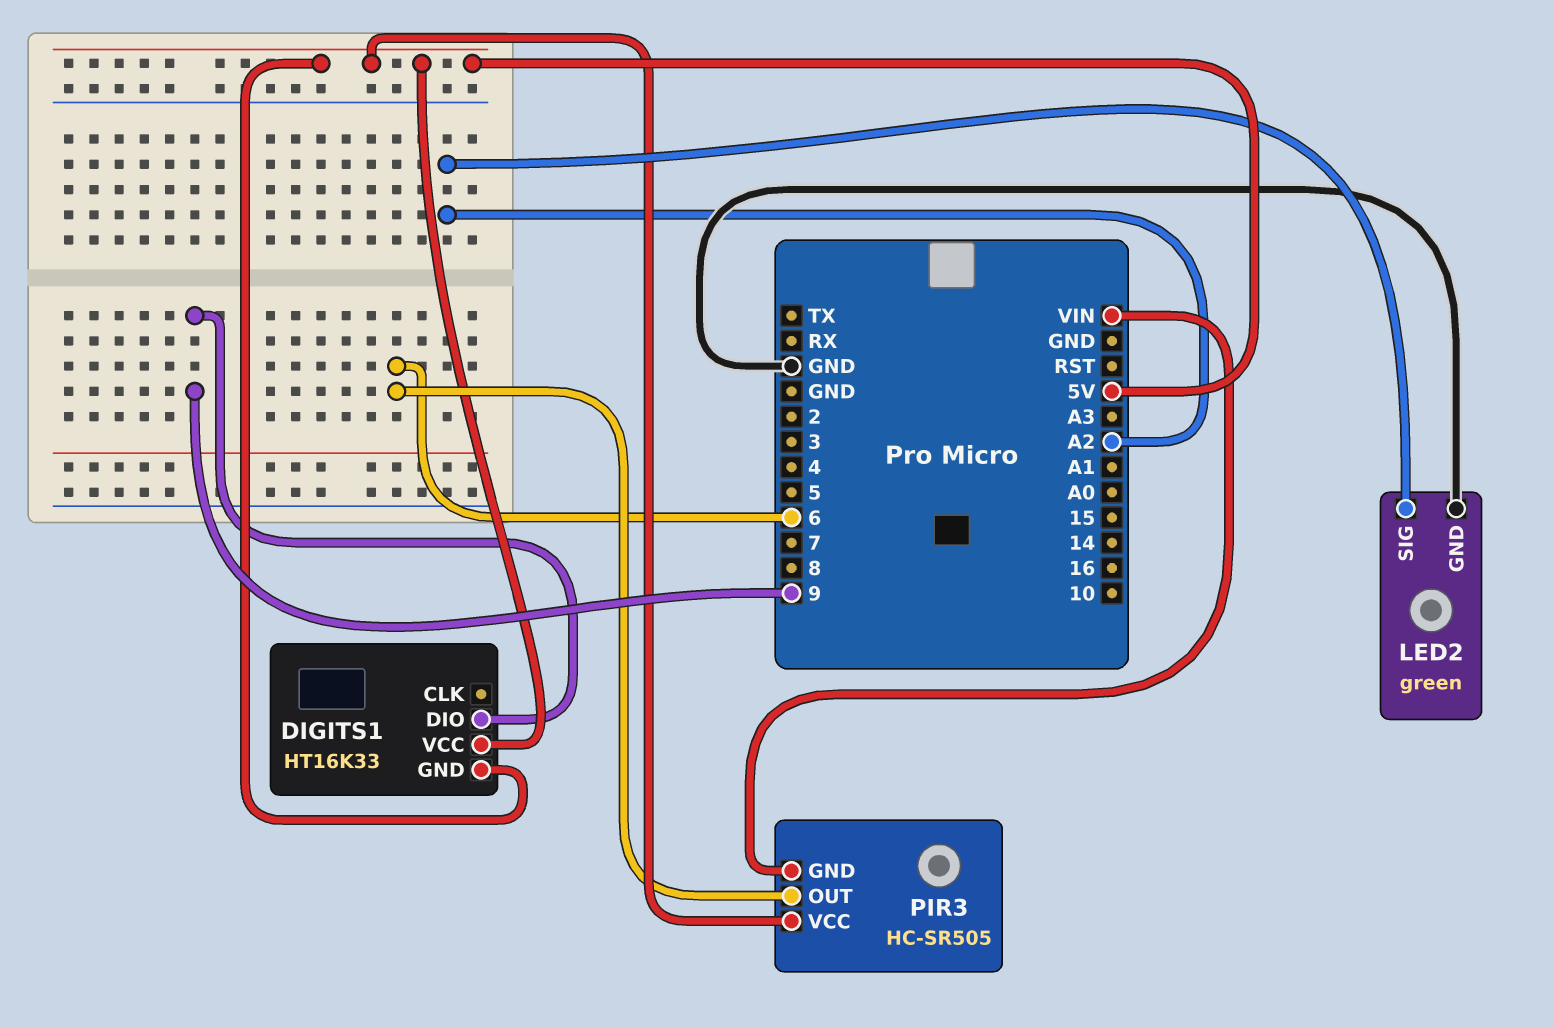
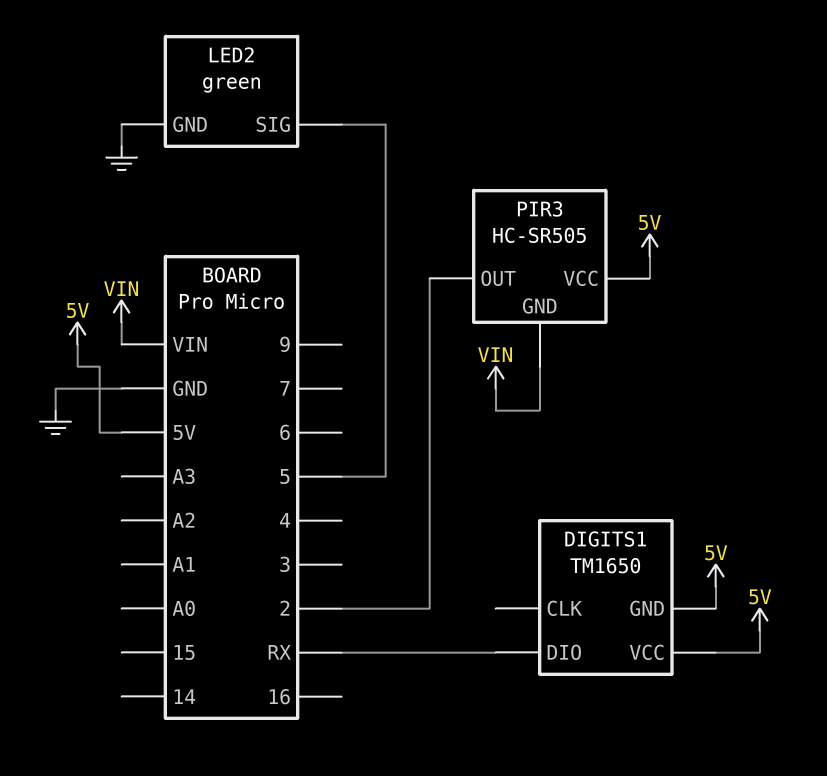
DIGITS1: HT16K33 -> TM1650
DIGITS1 pin DIO: 9 -> RX
LED2 pin SIG: A2 -> 5
PIR3 pin OUT: 6 -> 2

